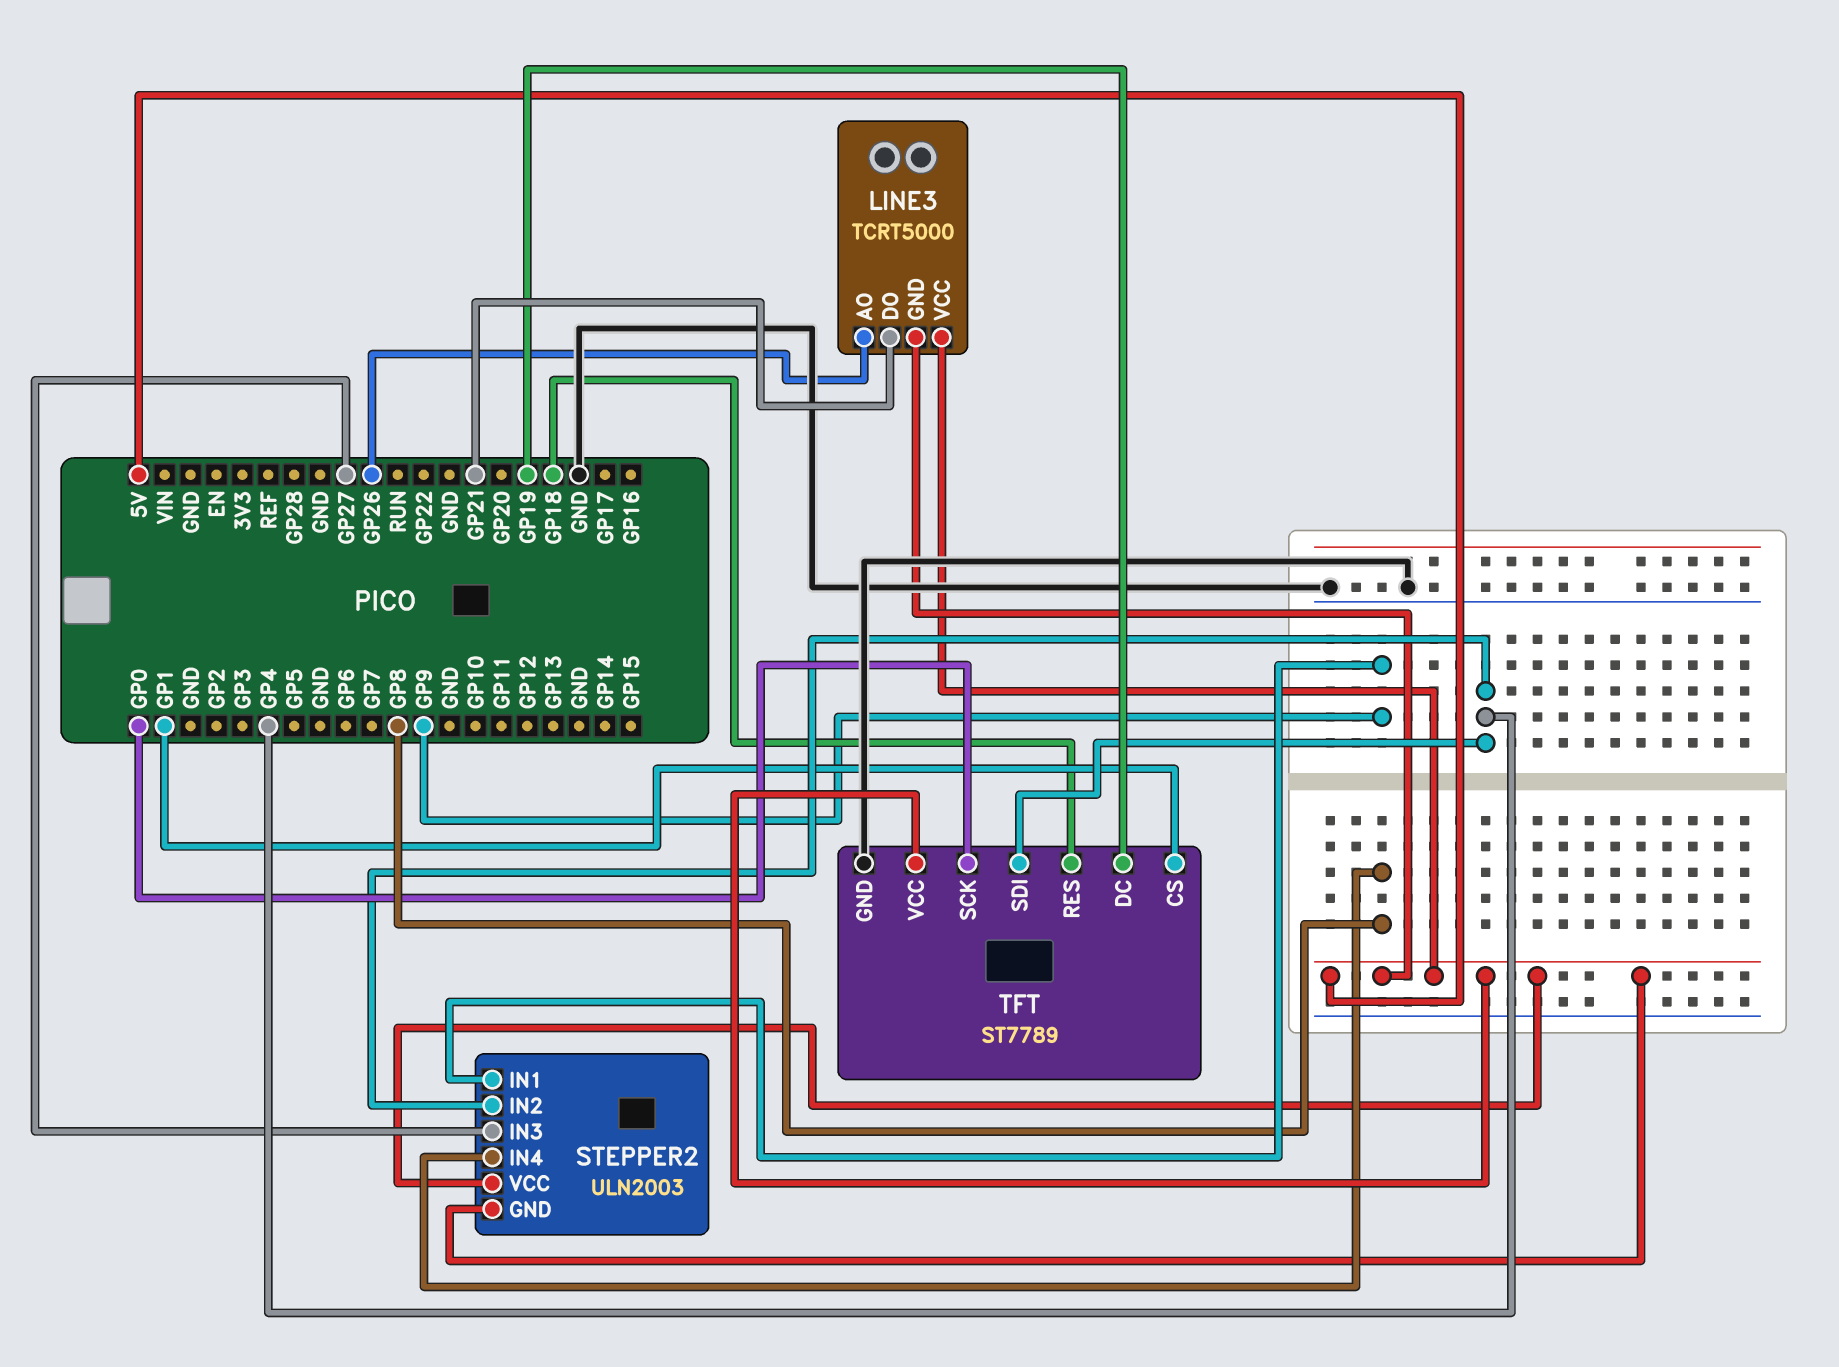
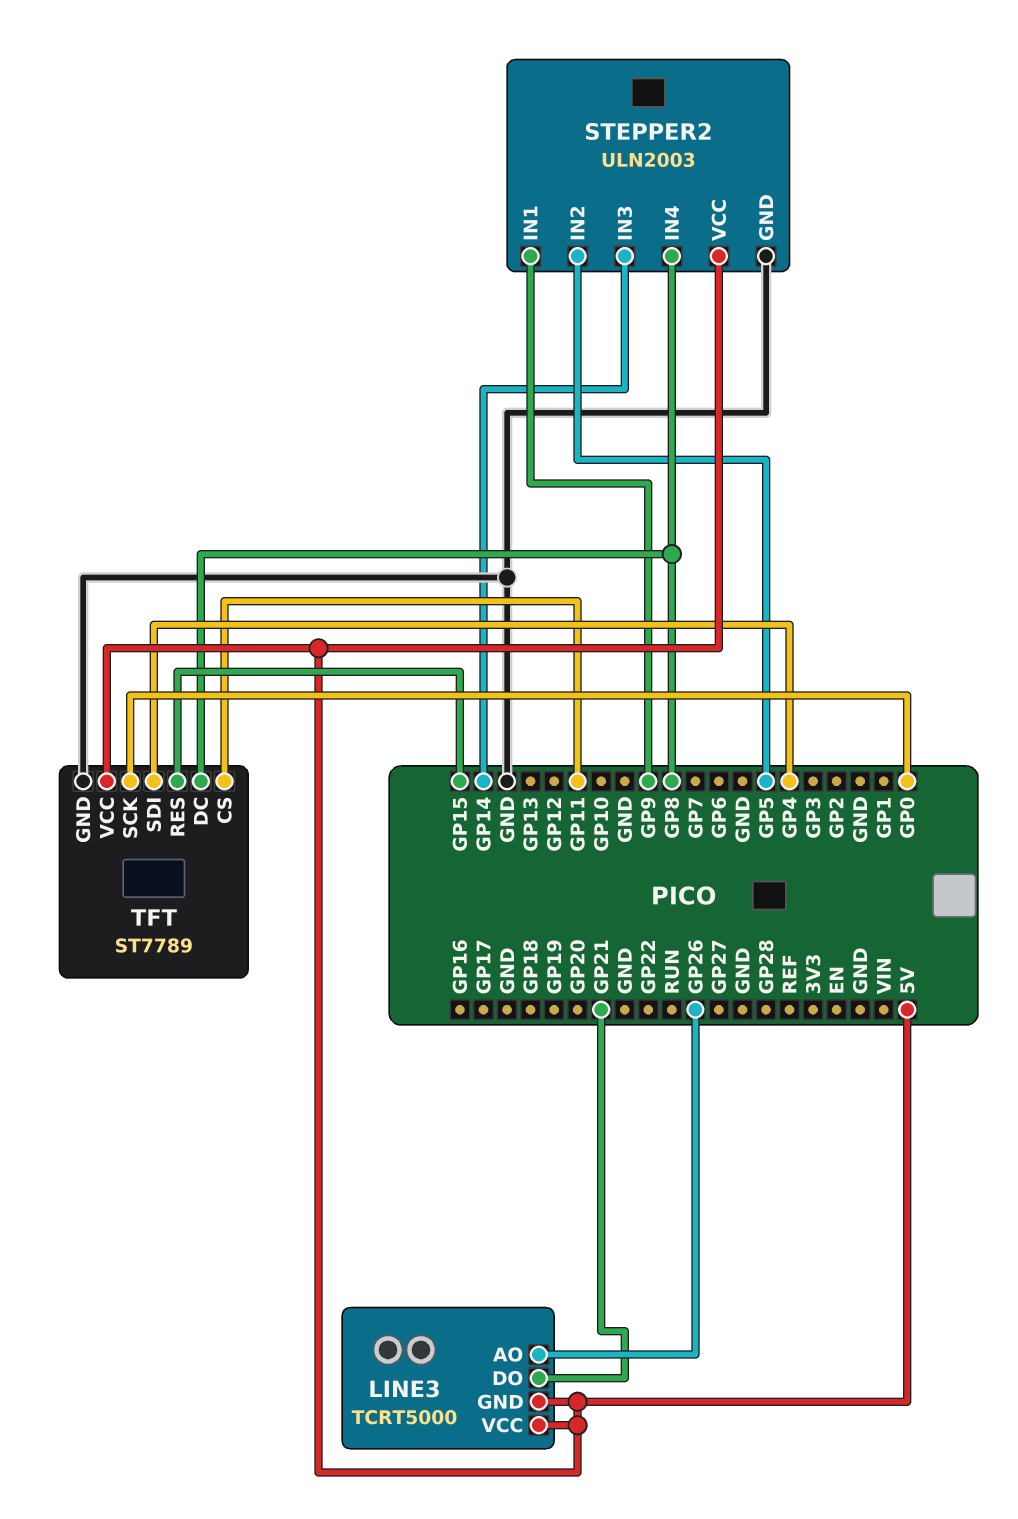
STEPPER2 pin GND: 5V -> GND
STEPPER2 pin IN2: GP4 -> GP5
STEPPER2 pin IN3: GP27 -> GP14
TFT pin CS: GP1 -> GP11
TFT pin DC: GP19 -> GP8
TFT pin RES: GP18 -> GP15

